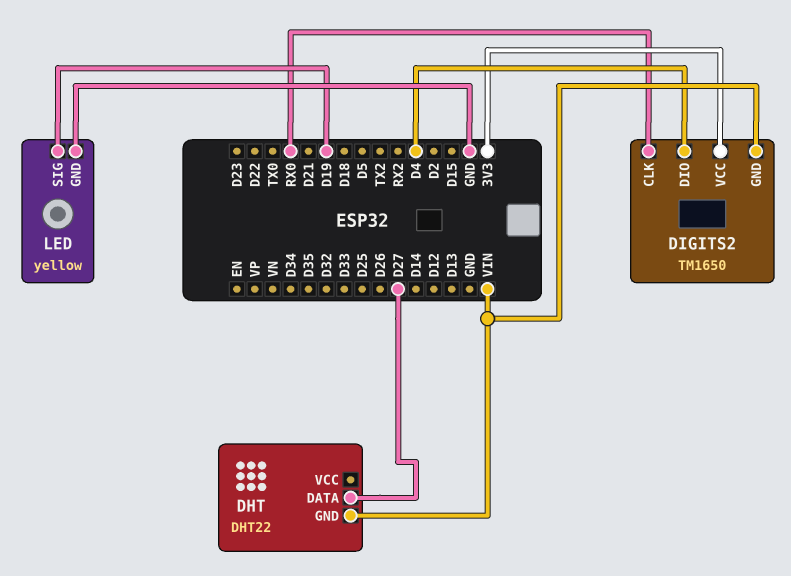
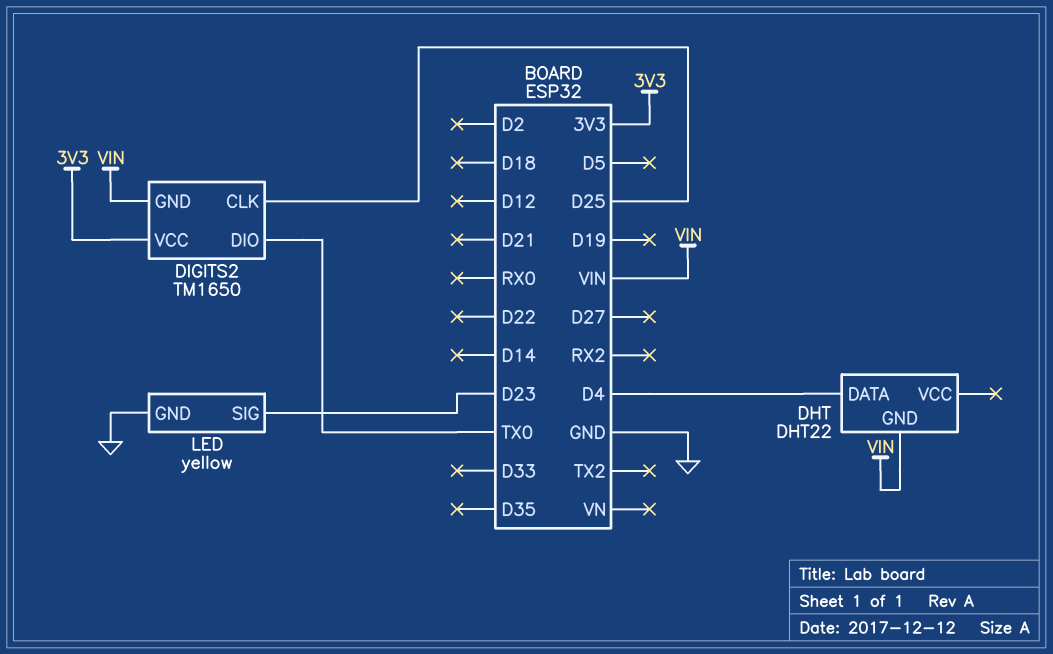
DHT pin DATA: D27 -> D4
DIGITS2 pin CLK: RX0 -> D25
DIGITS2 pin DIO: D4 -> TX0
LED pin SIG: D19 -> D23

